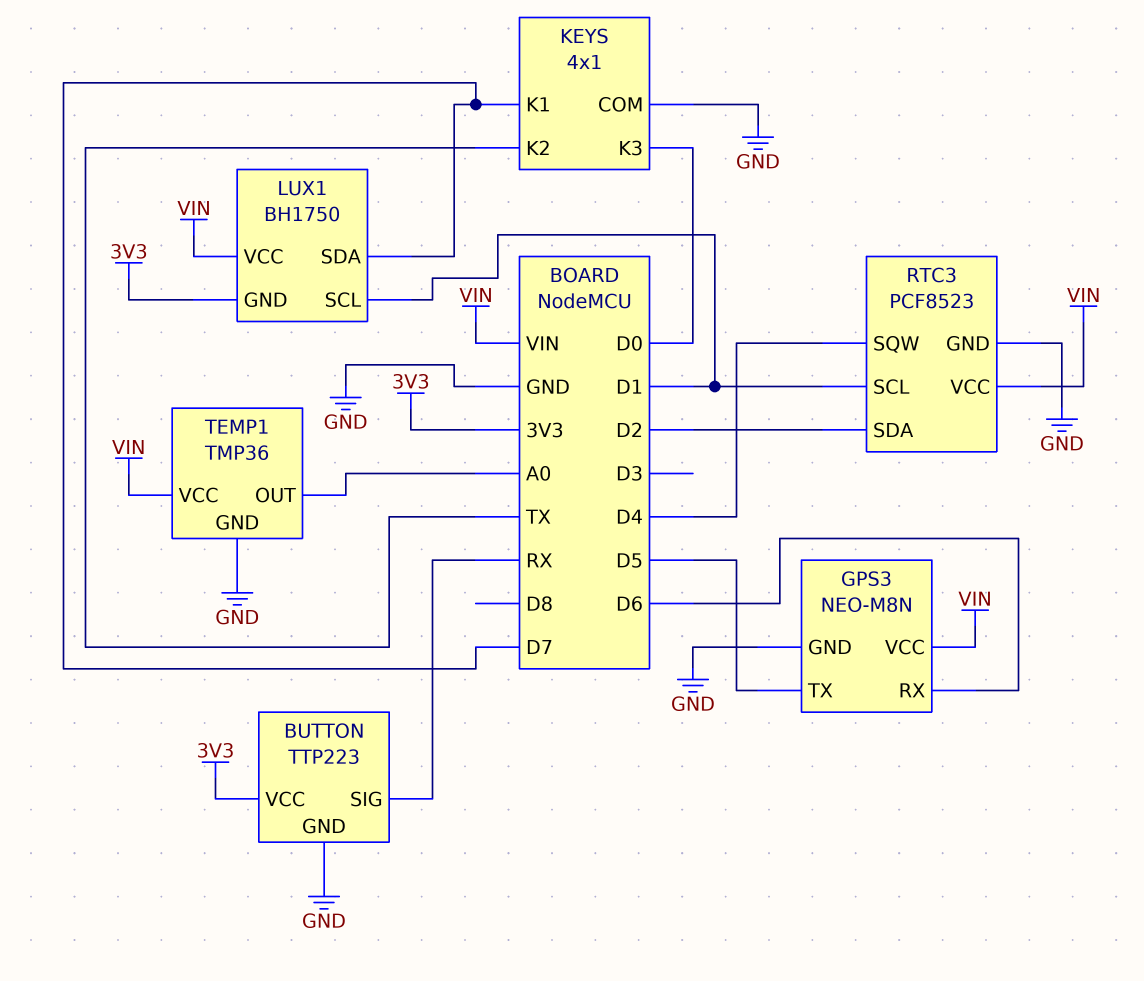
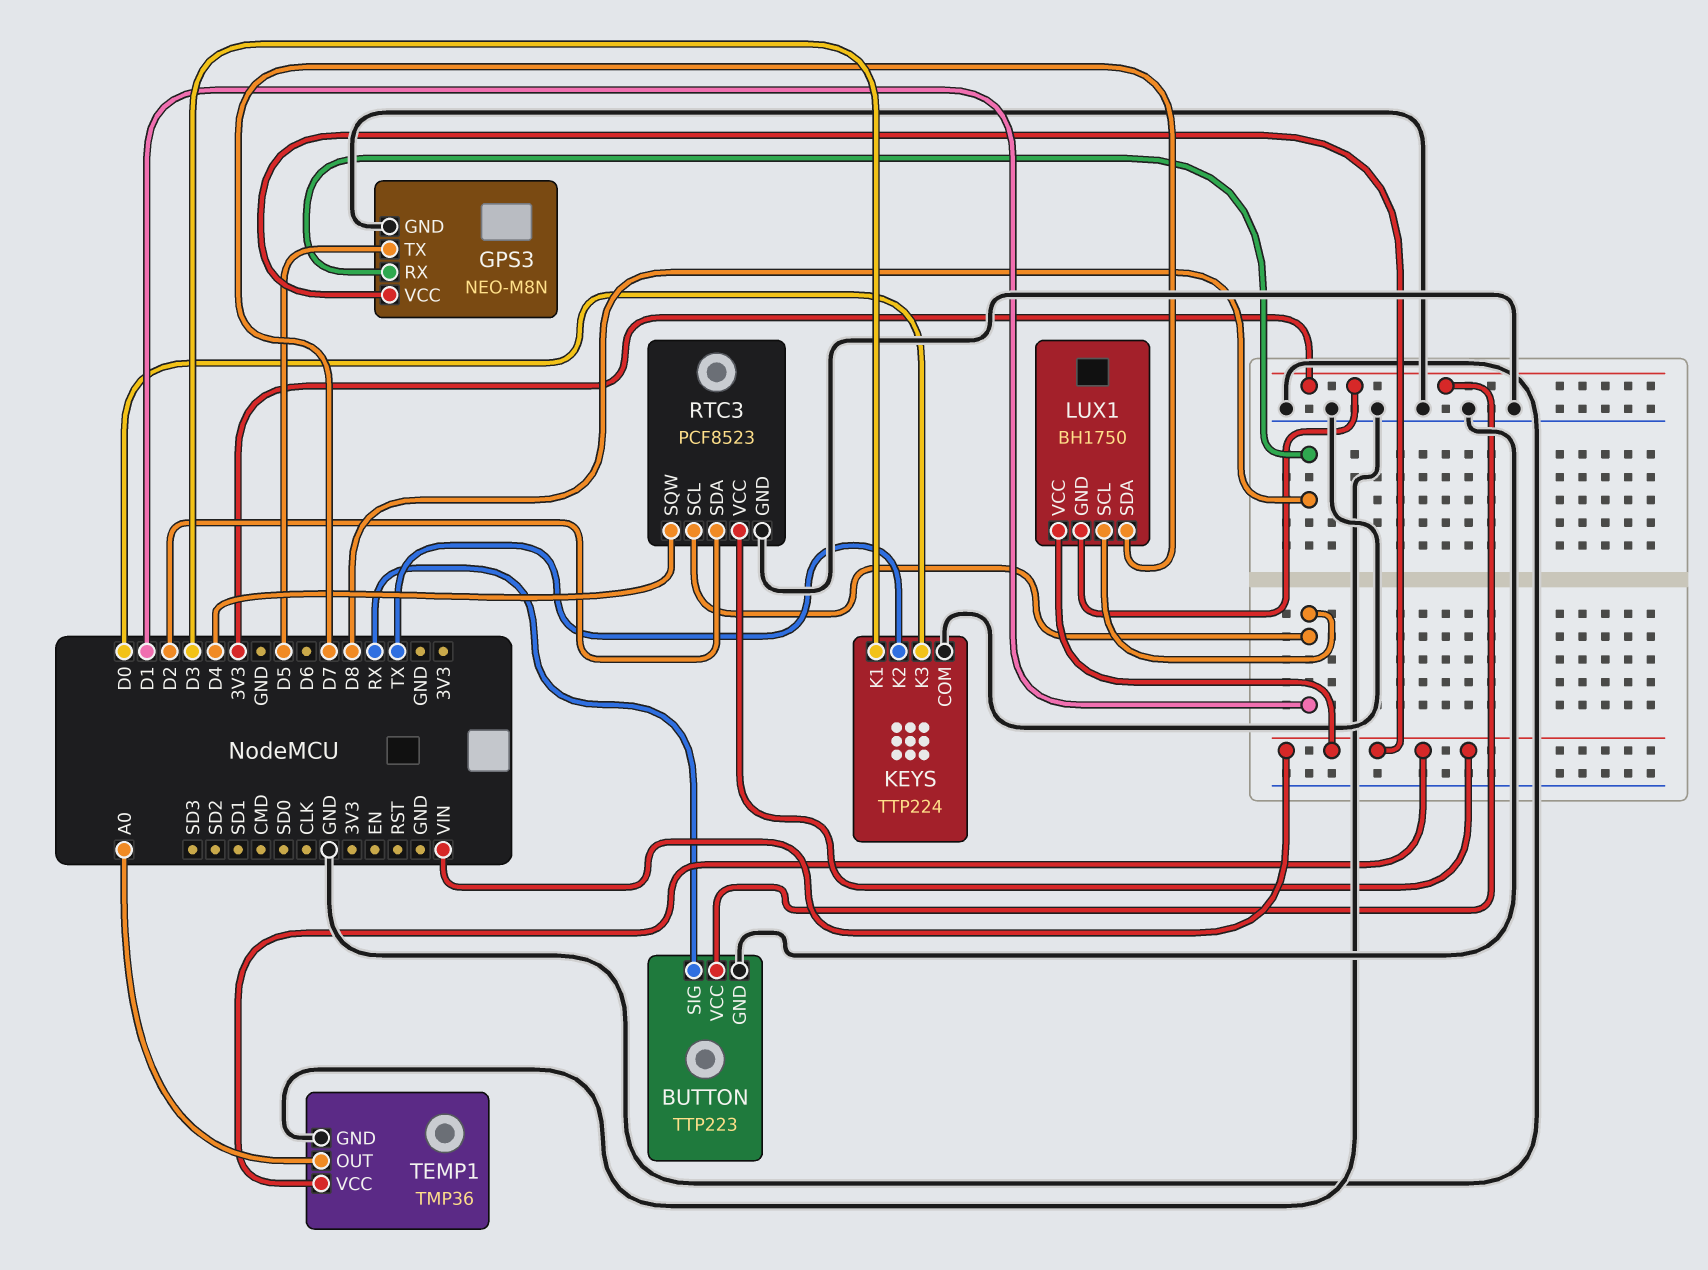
GPS3 pin RX: D6 -> D8
KEYS: 4x1 -> TTP224
KEYS pin K1: D7 -> D3

